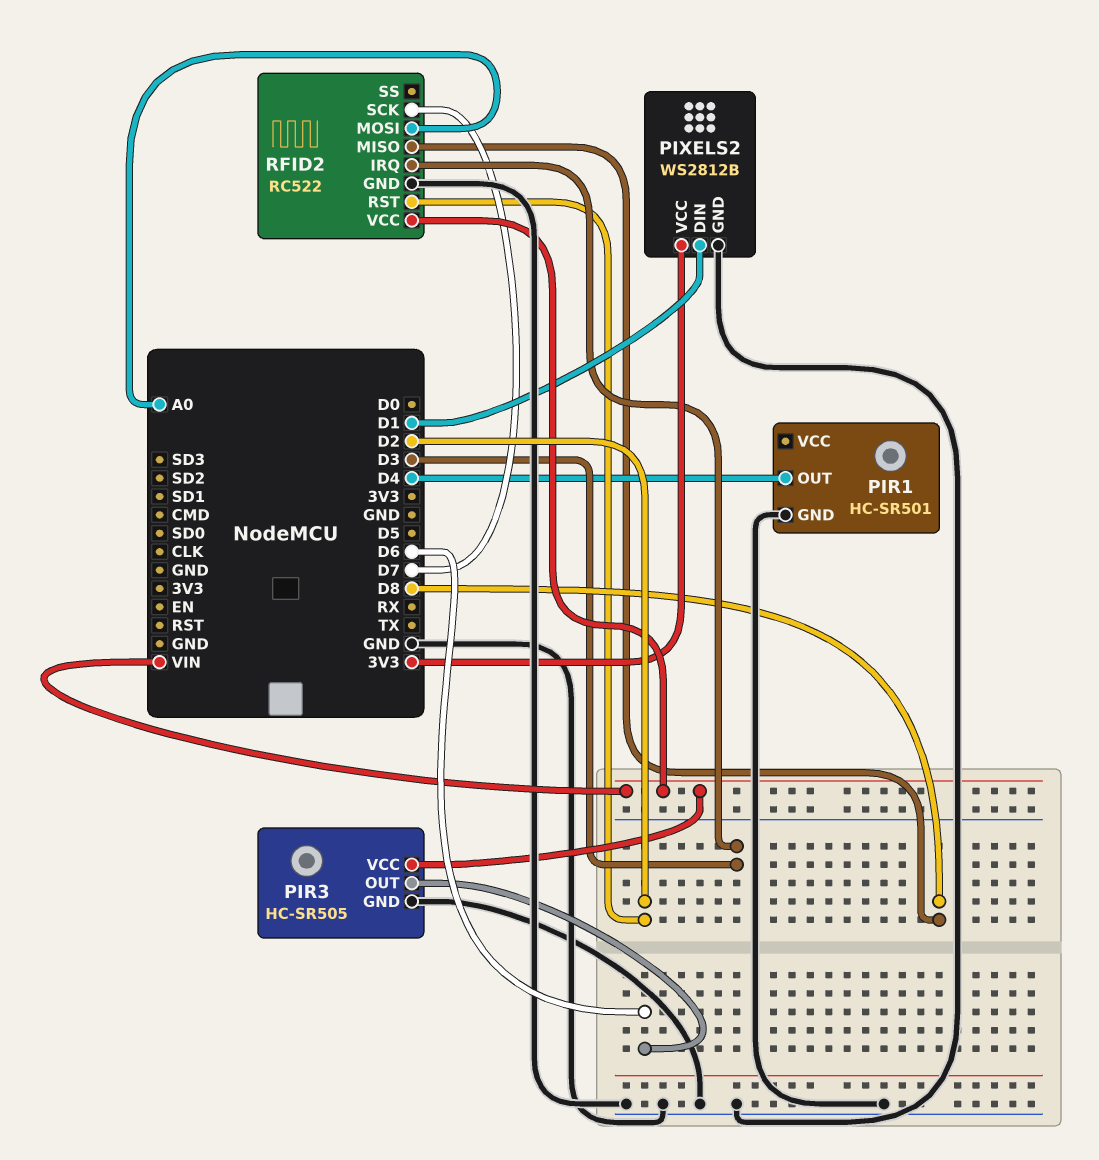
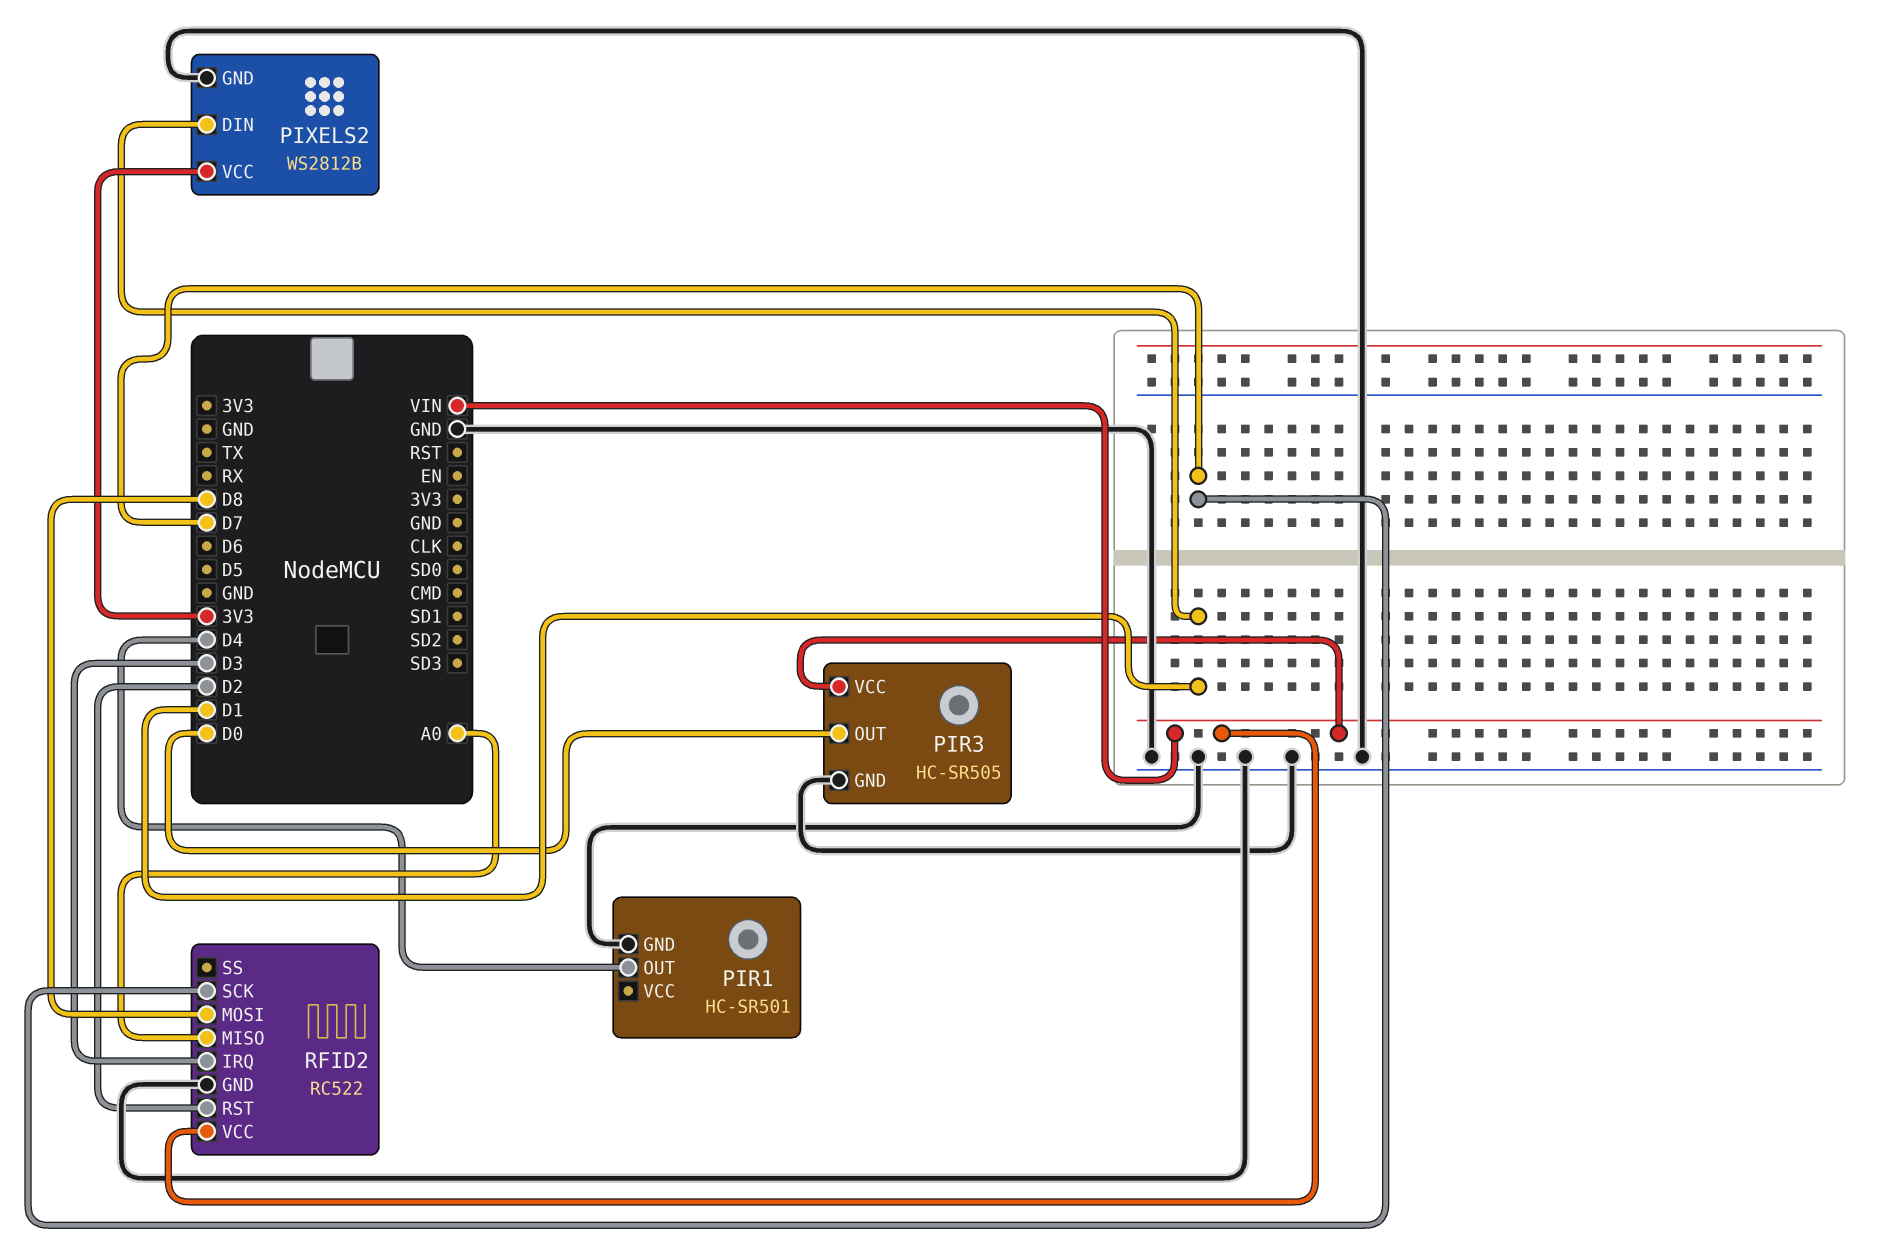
PIR3 pin OUT: D6 -> D0
RFID2 pin MISO: D8 -> A0
RFID2 pin MOSI: A0 -> D8

